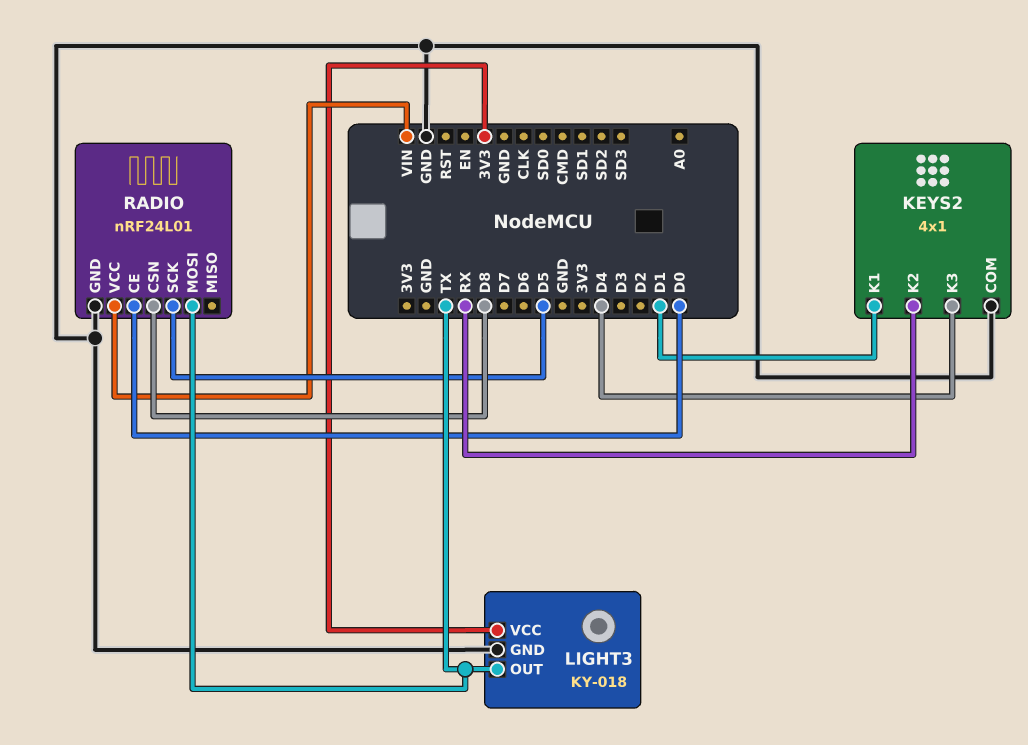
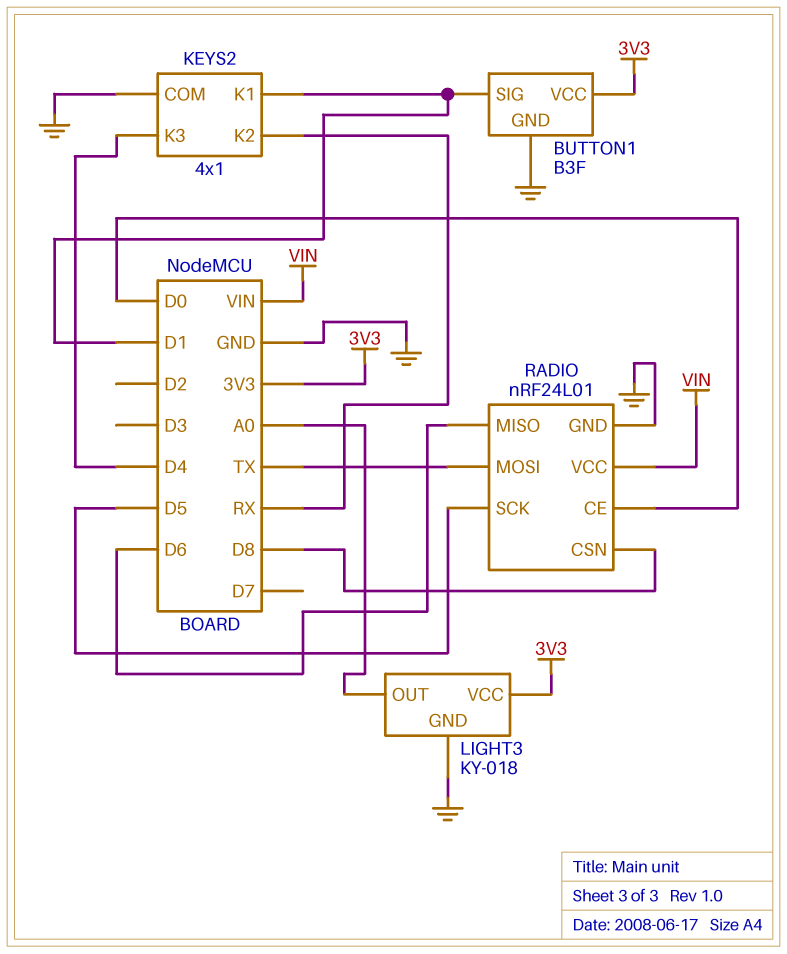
BUTTON1: none -> B3F
BUTTON1 pin GND: none -> GND
BUTTON1 pin SIG: none -> D1
BUTTON1 pin VCC: none -> 3V3
LIGHT3 pin OUT: TX -> A0
RADIO pin MISO: none -> D6

